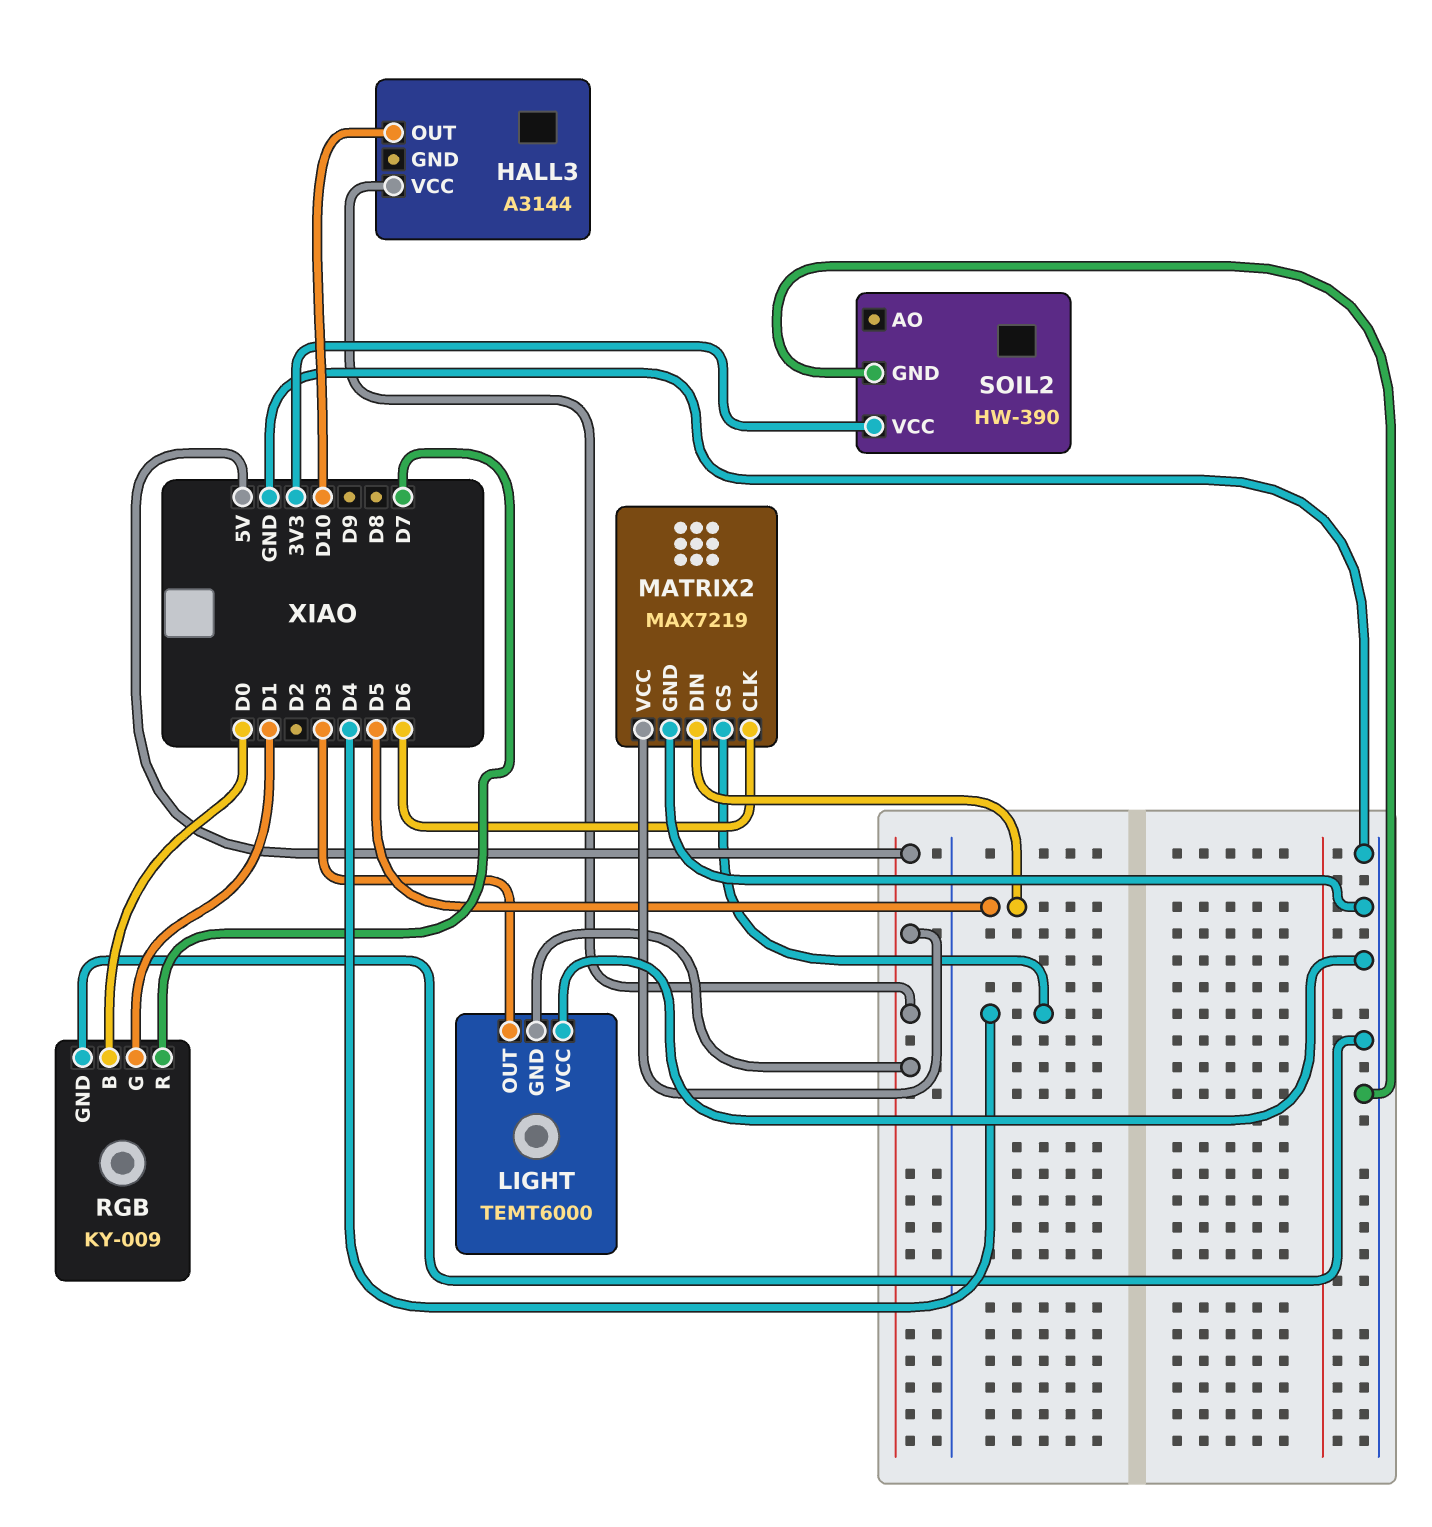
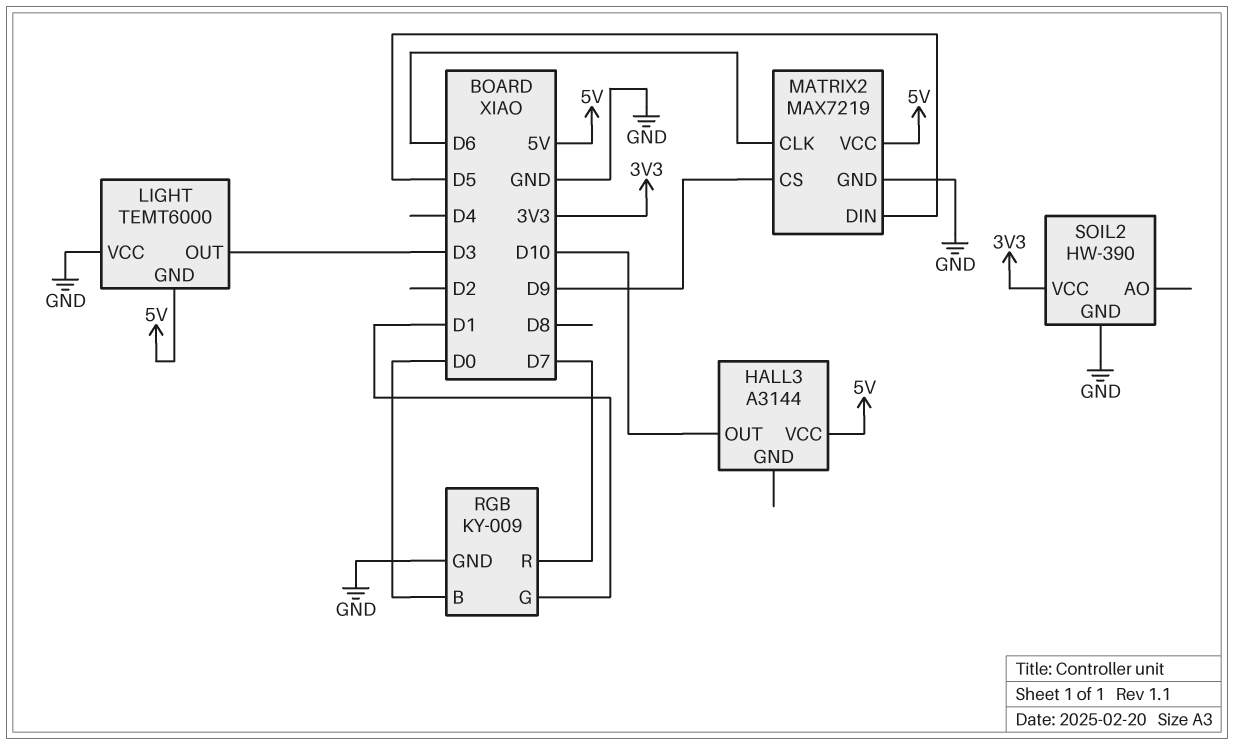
MATRIX2 pin CS: D4 -> D9

